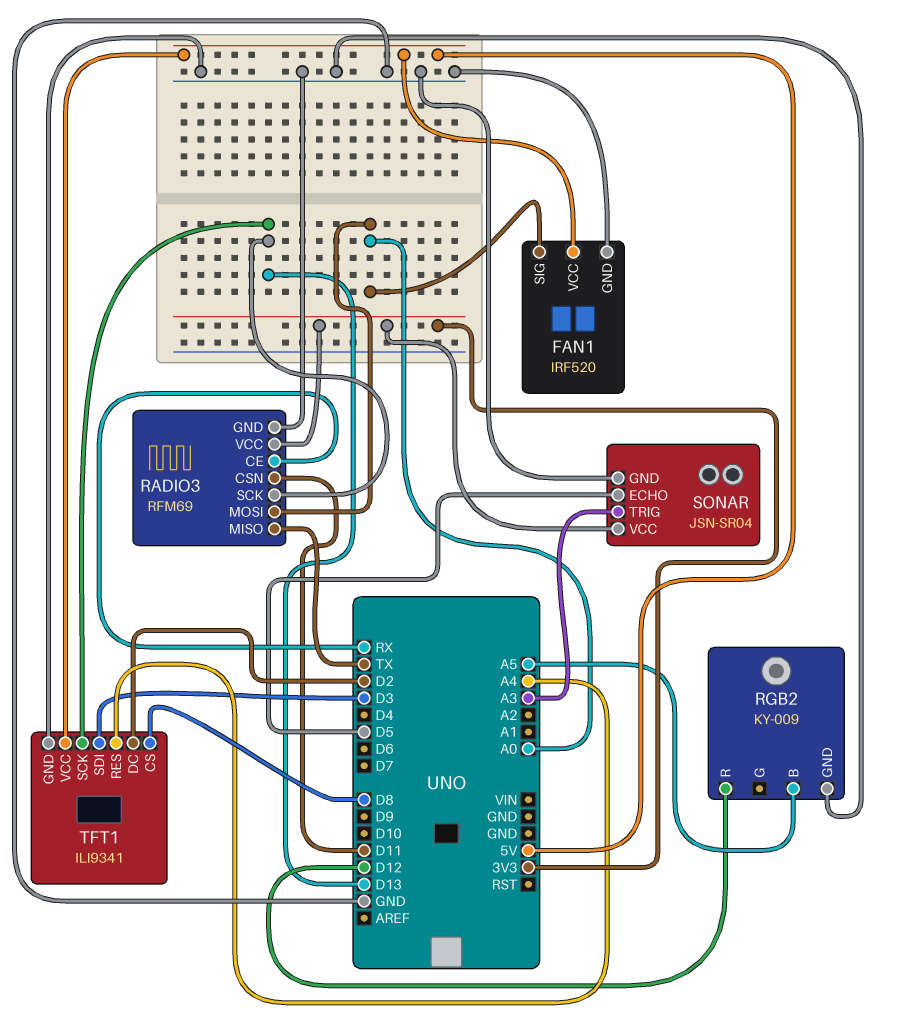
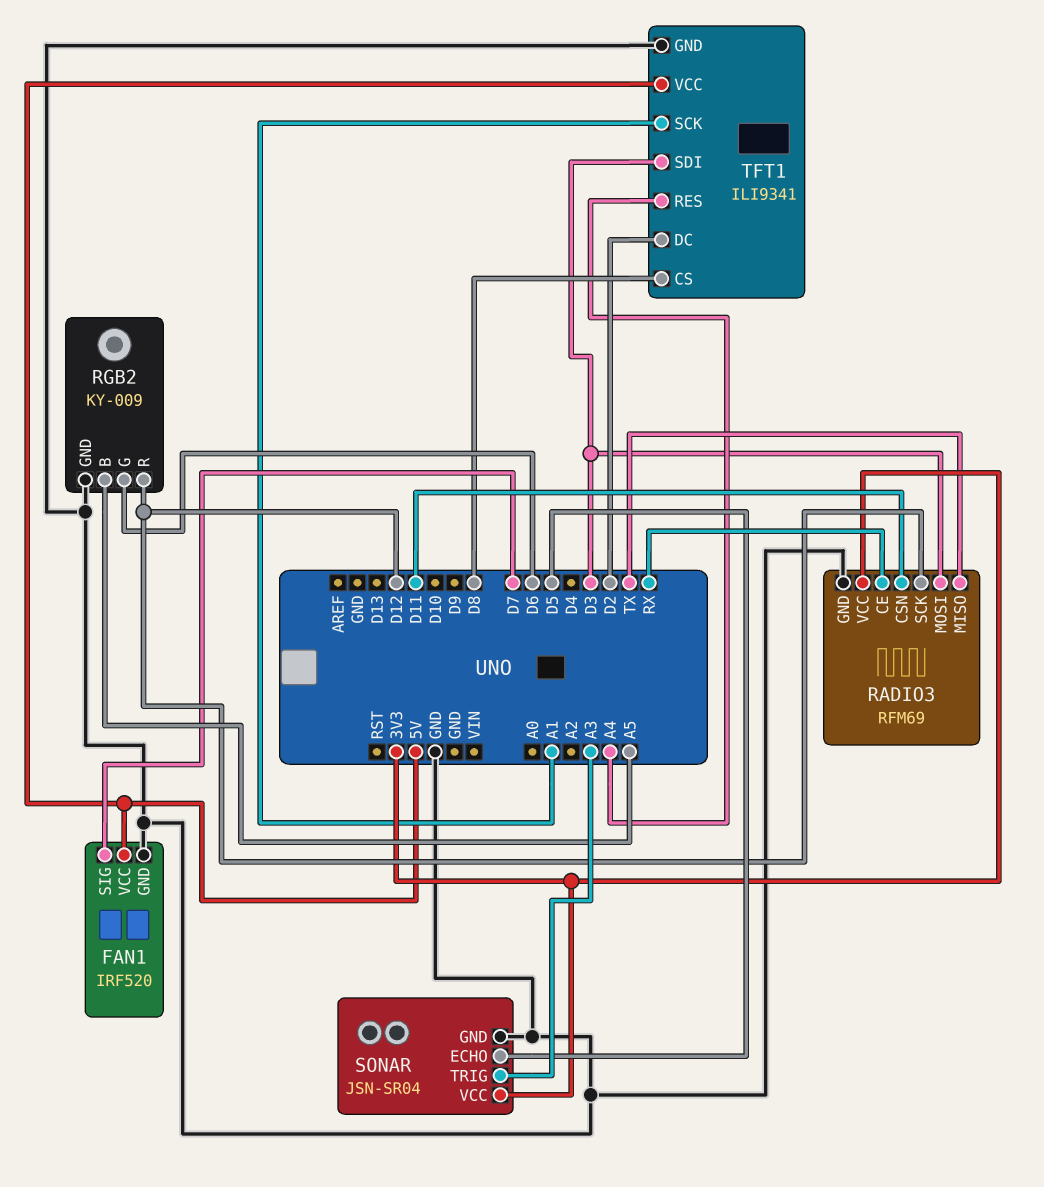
FAN1 pin SIG: A0 -> D7
RADIO3 pin MOSI: A0 -> D3
RADIO3 pin SCK: D13 -> D12
RGB2 pin G: none -> D6
TFT1 pin SCK: D13 -> A1

